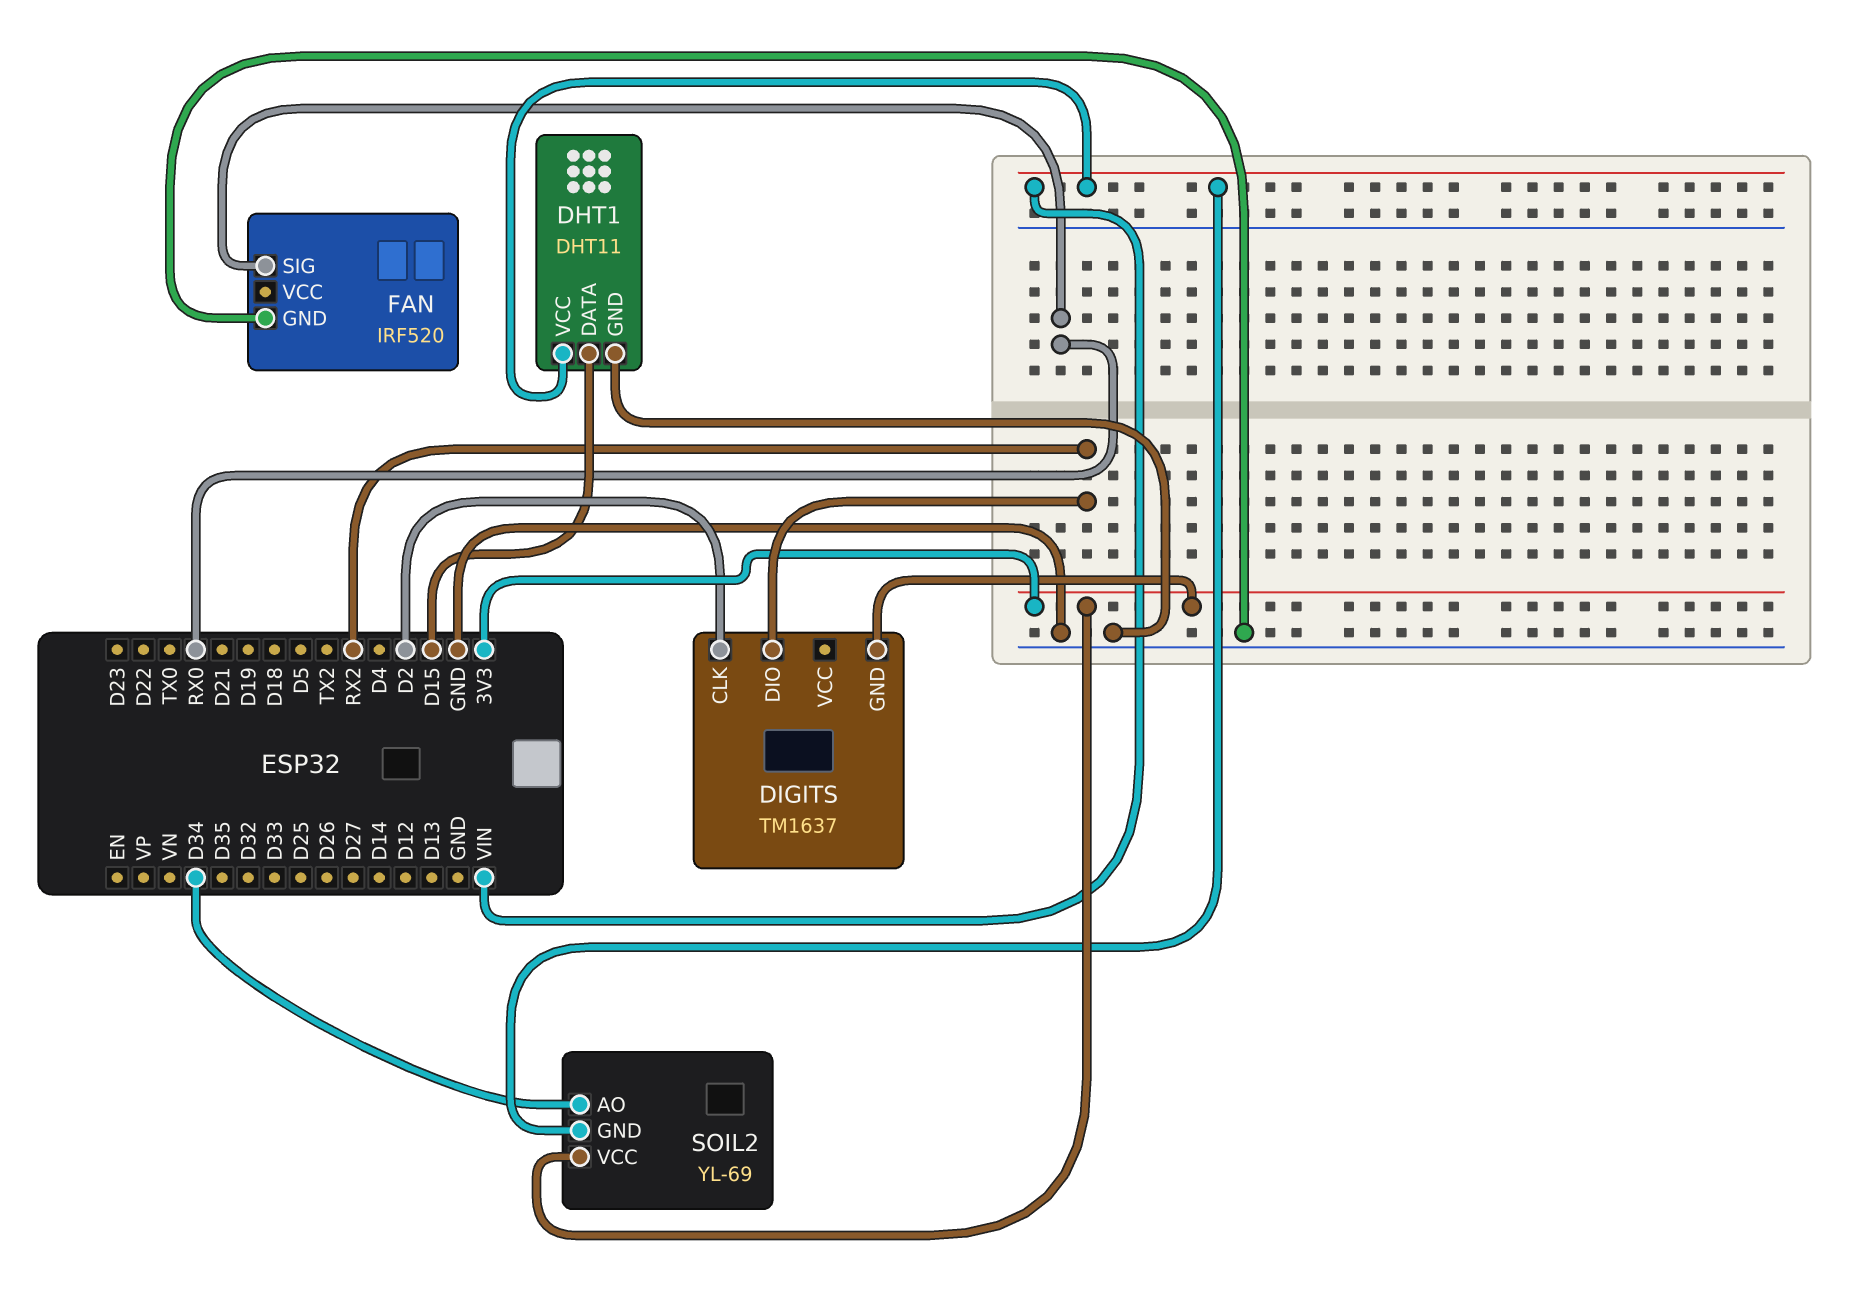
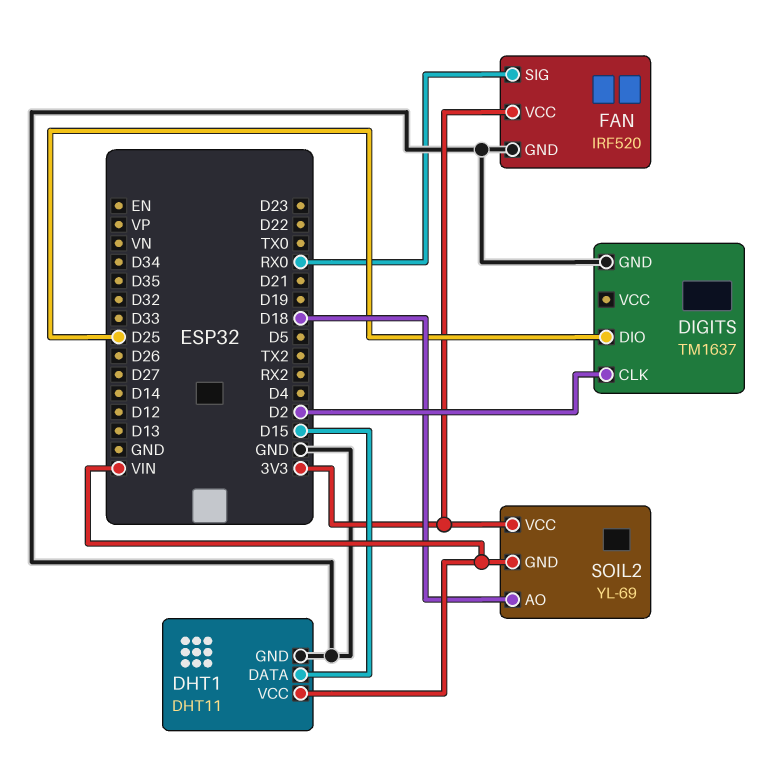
DIGITS pin DIO: RX2 -> D25
DIGITS pin GND: 3V3 -> GND
FAN pin VCC: none -> 3V3
SOIL2 pin AO: D34 -> D18

